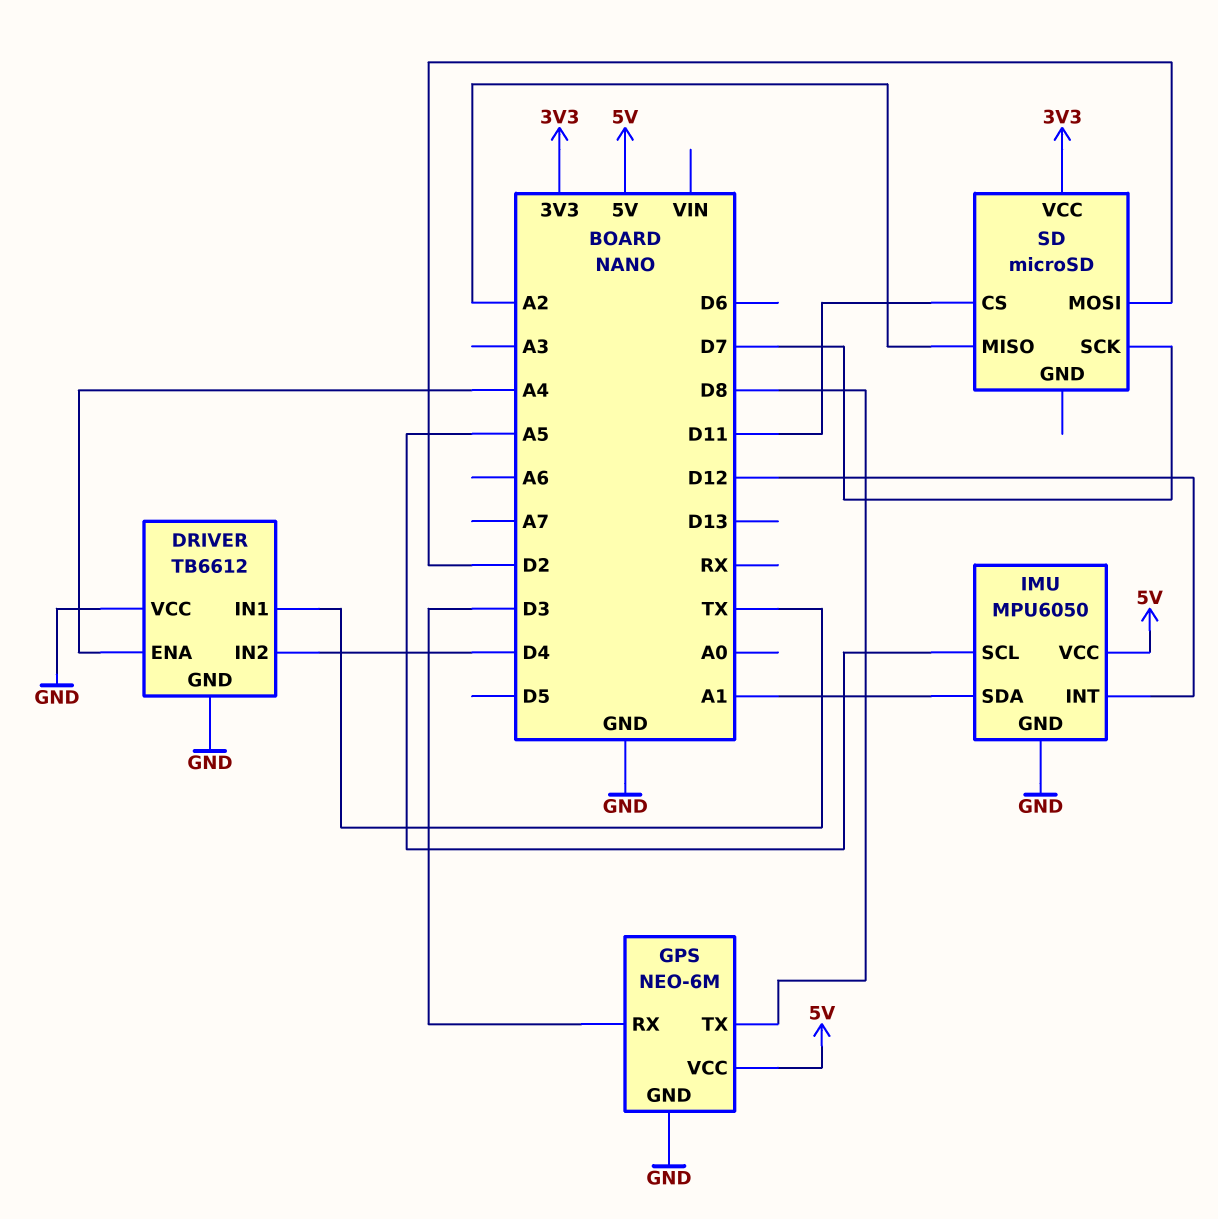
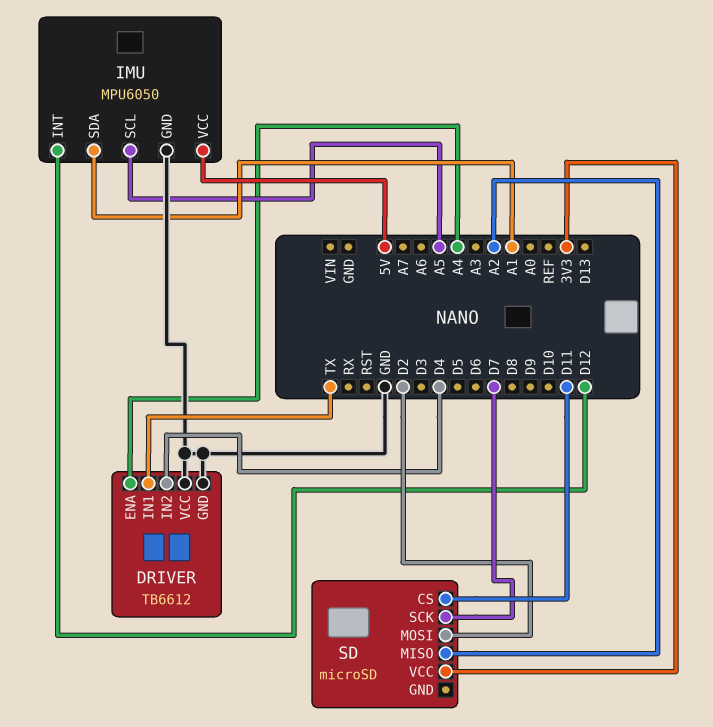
GPS: NEO-6M -> none
GPS pin GND: GND -> none
GPS pin RX: D3 -> none
GPS pin TX: D8 -> none
GPS pin VCC: 5V -> none

